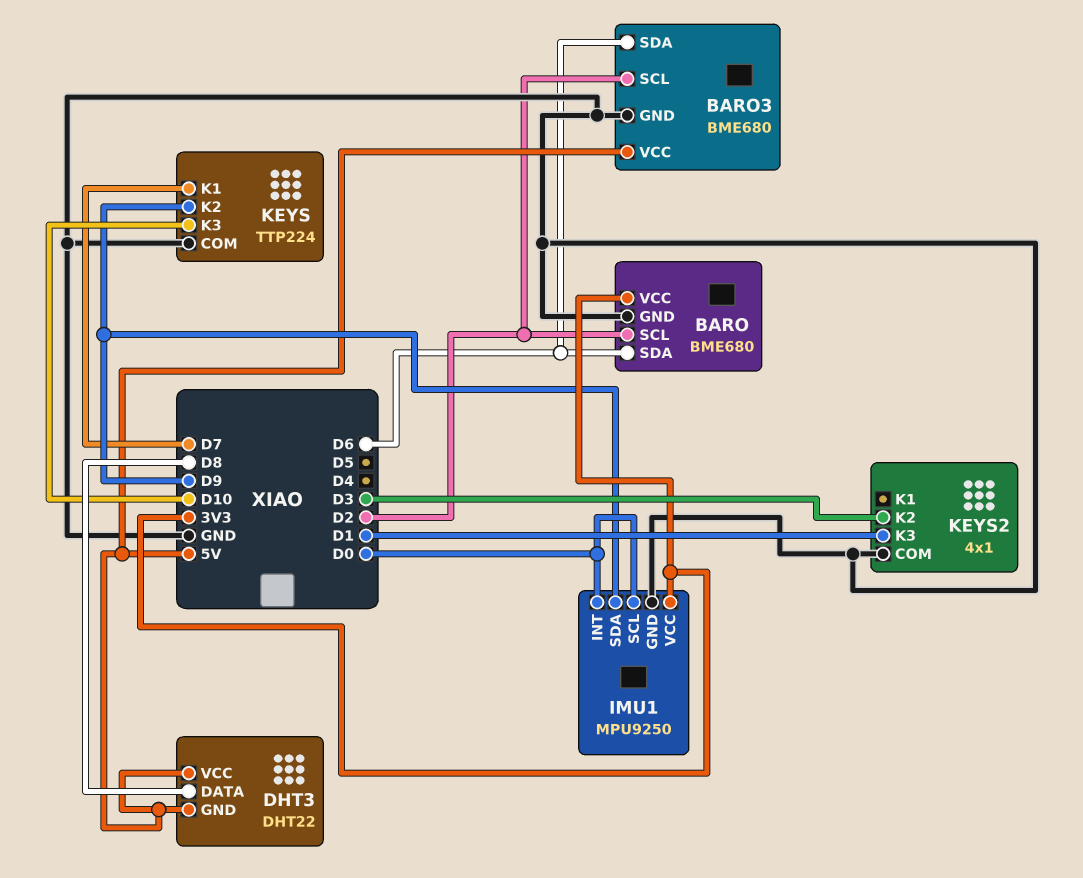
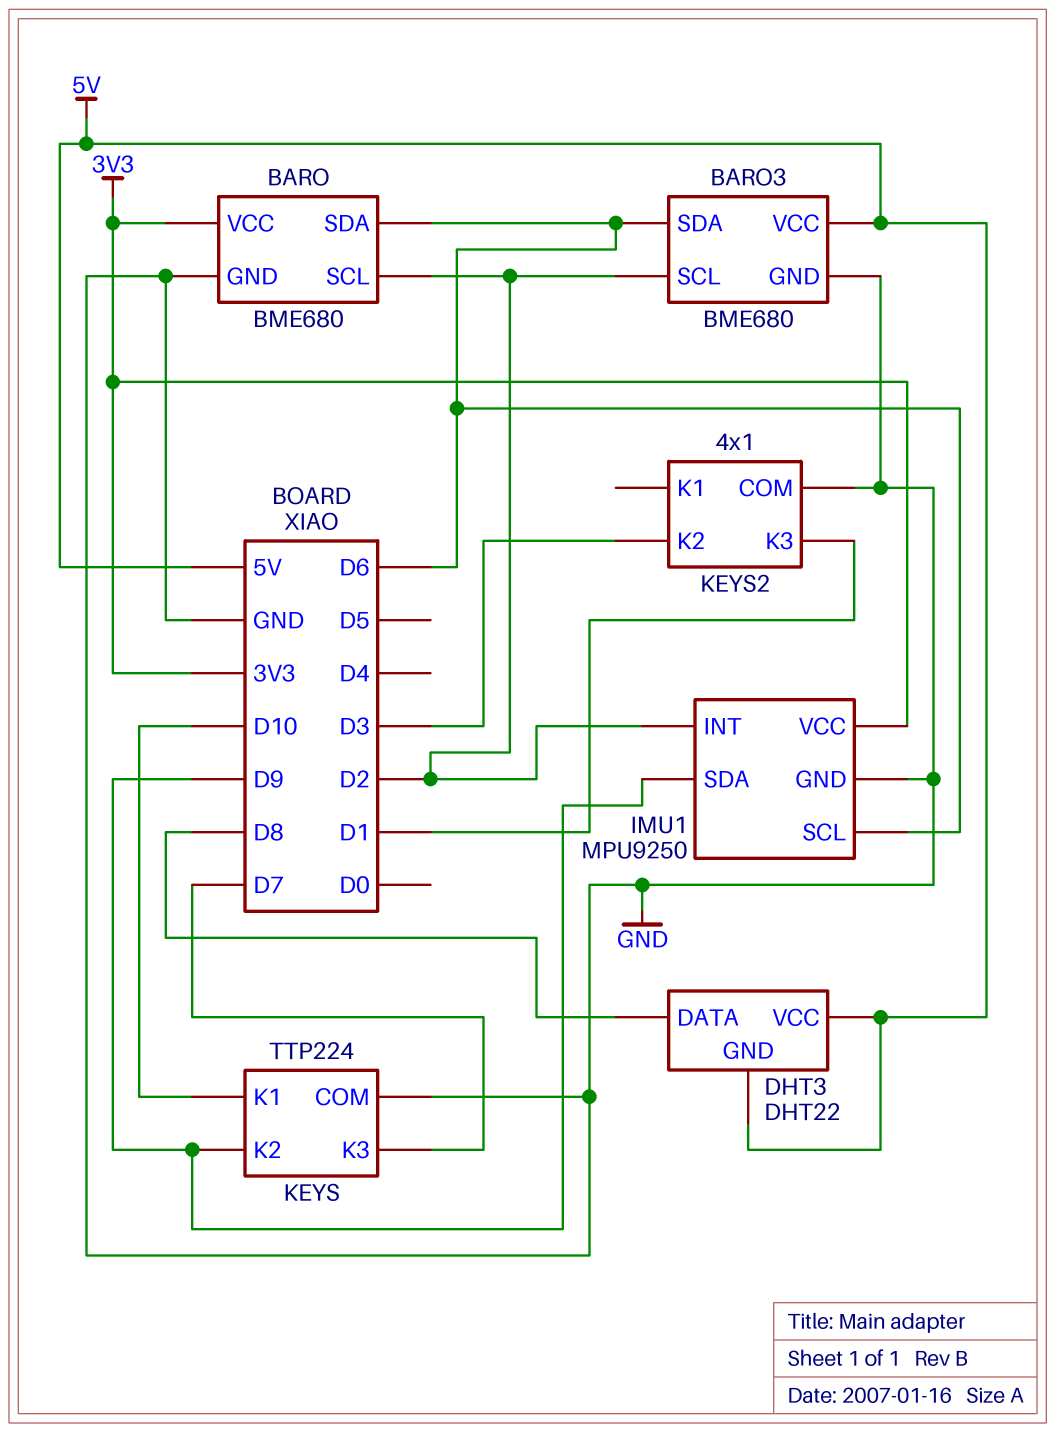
IMU1 pin INT: D0 -> D2
IMU1 pin SCL: D0 -> D6
KEYS pin K1: D7 -> D10
KEYS pin K3: D10 -> D7

